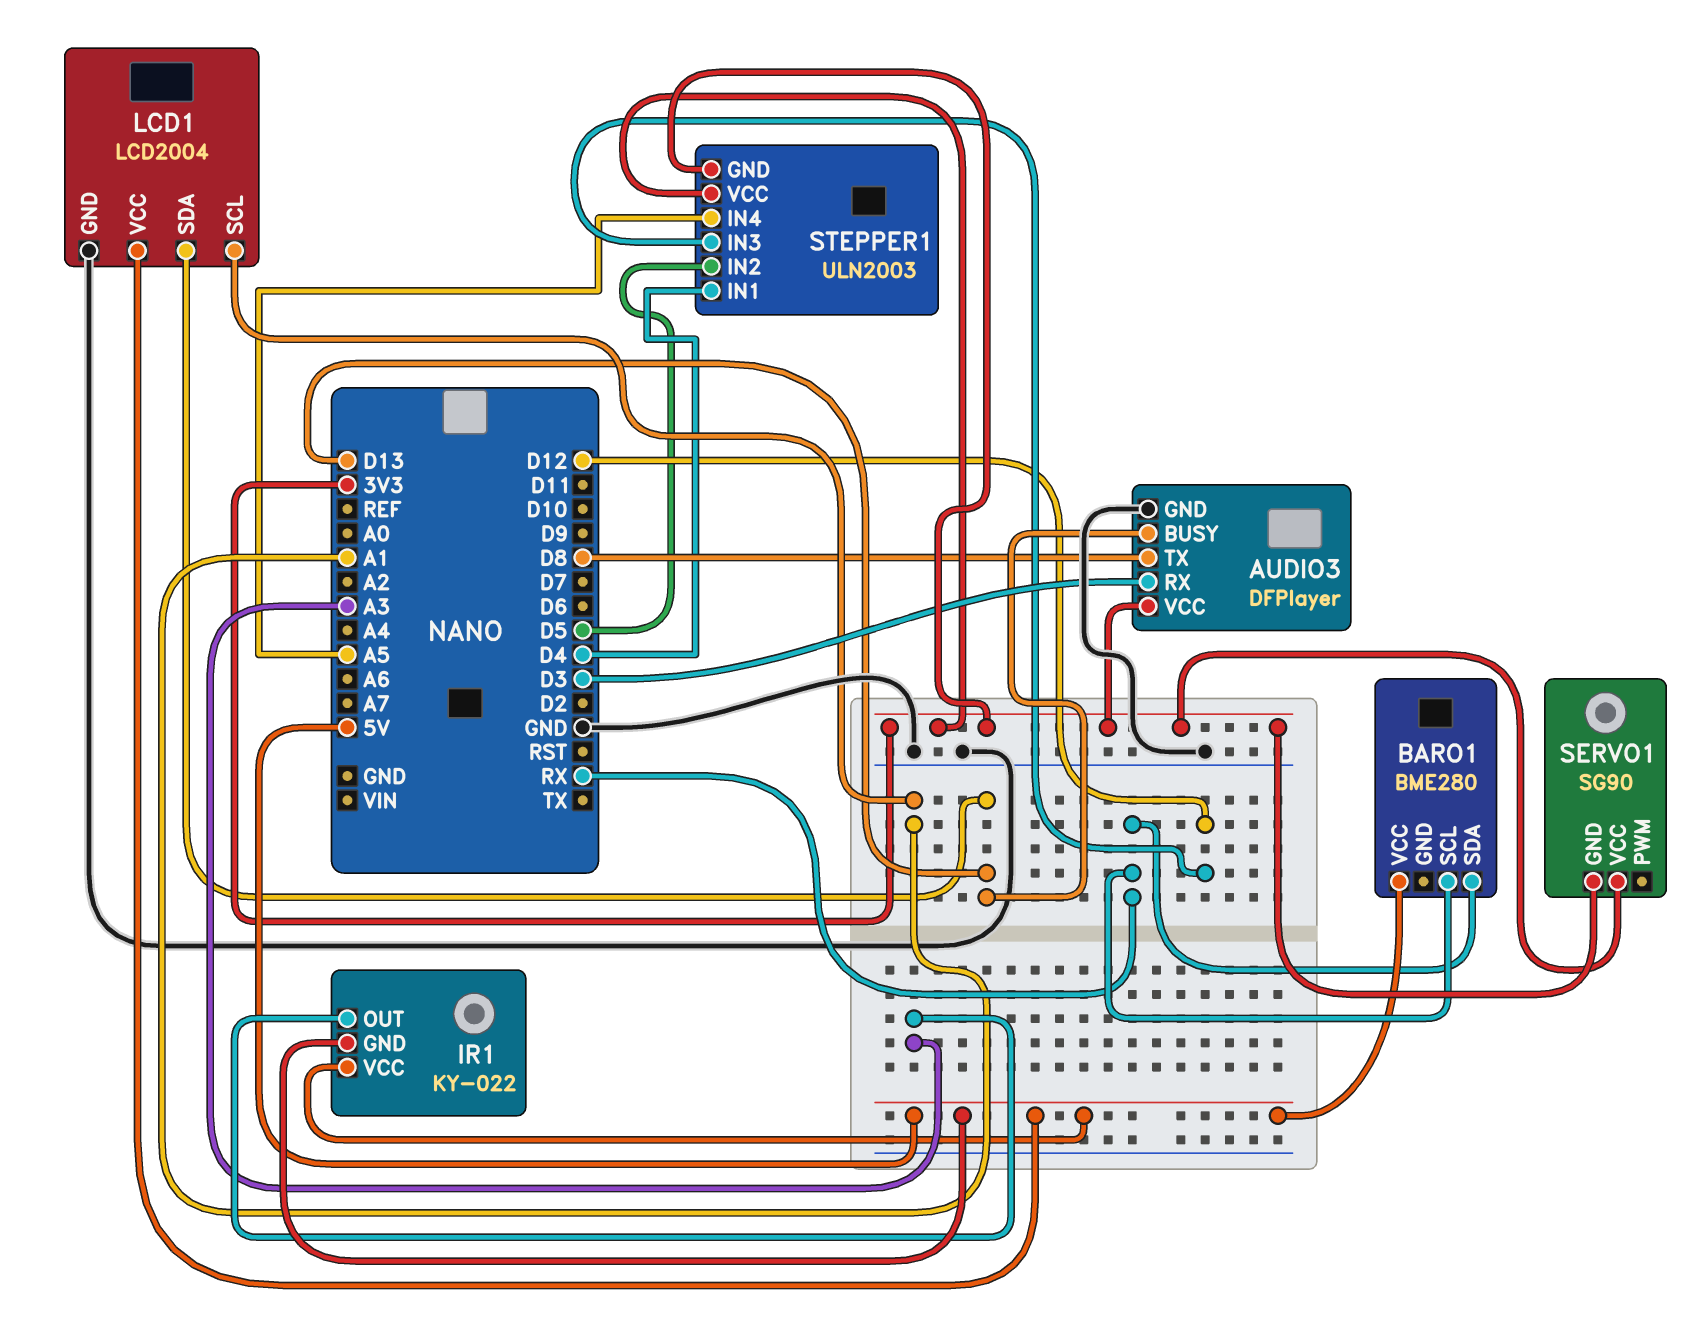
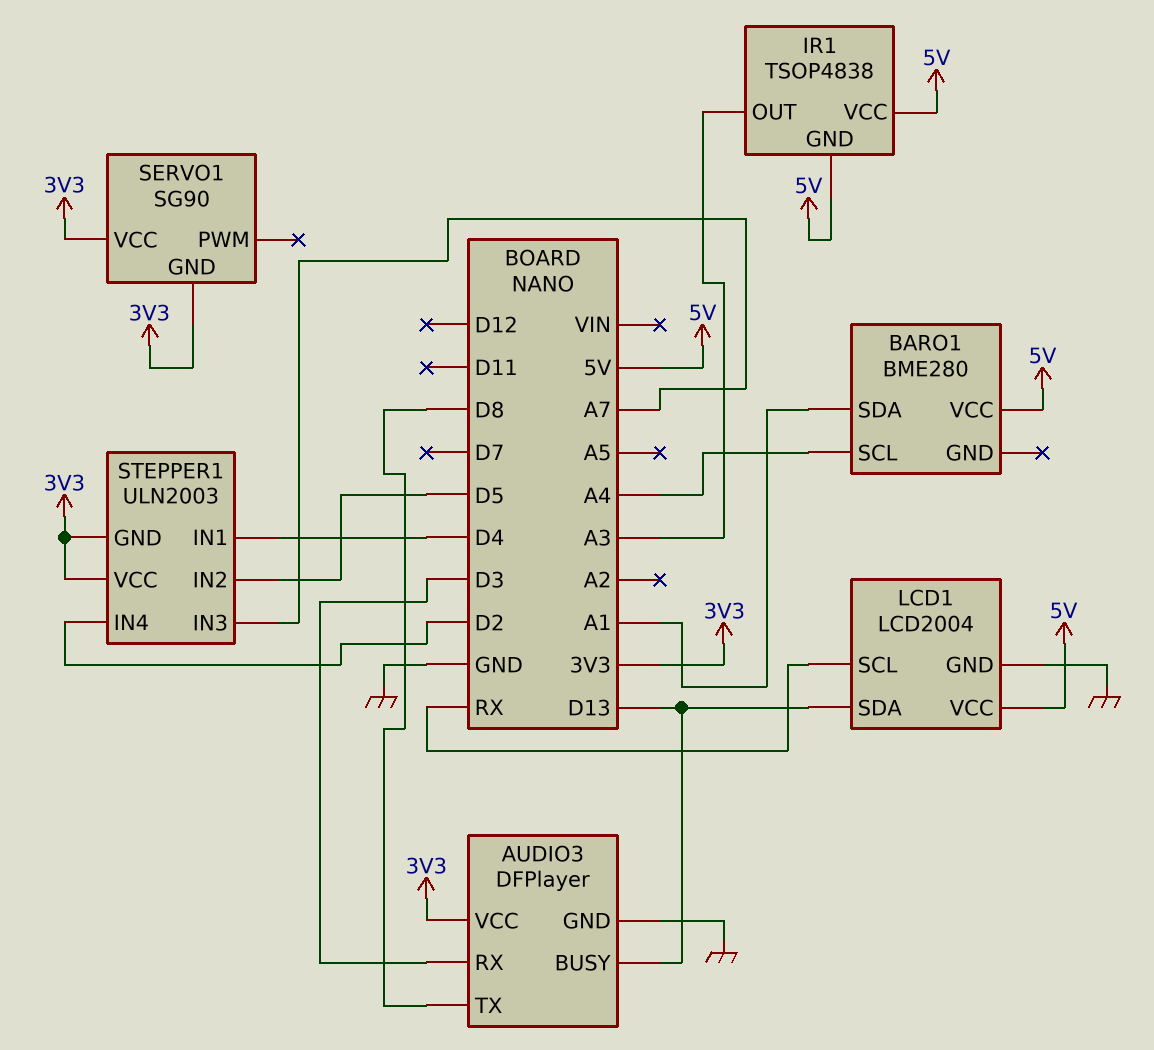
BARO1 pin SCL: RX -> A4
BARO1 pin SDA: RX -> A1
IR1: KY-022 -> TSOP4838
LCD1 pin SCL: A1 -> RX
STEPPER1 pin IN3: D12 -> A7
STEPPER1 pin IN4: A5 -> D2

